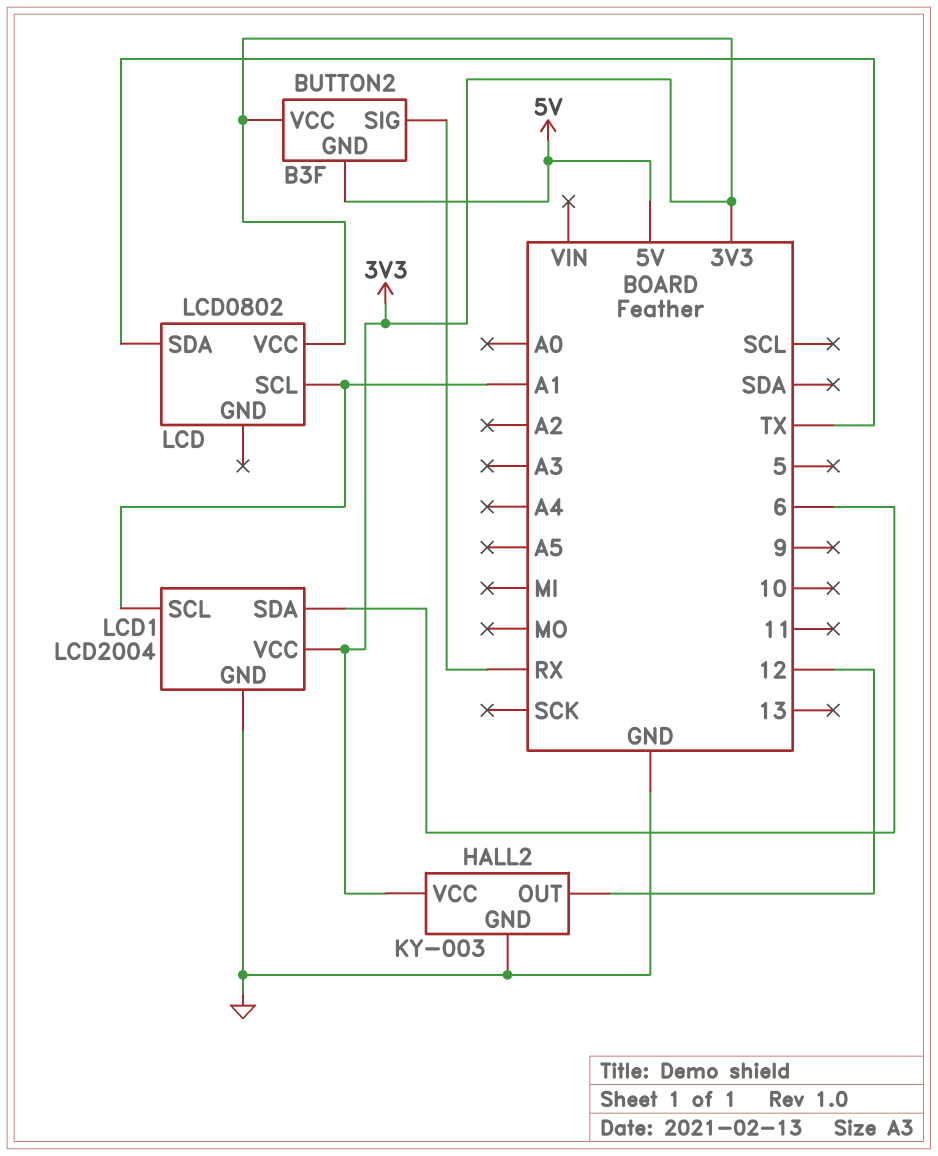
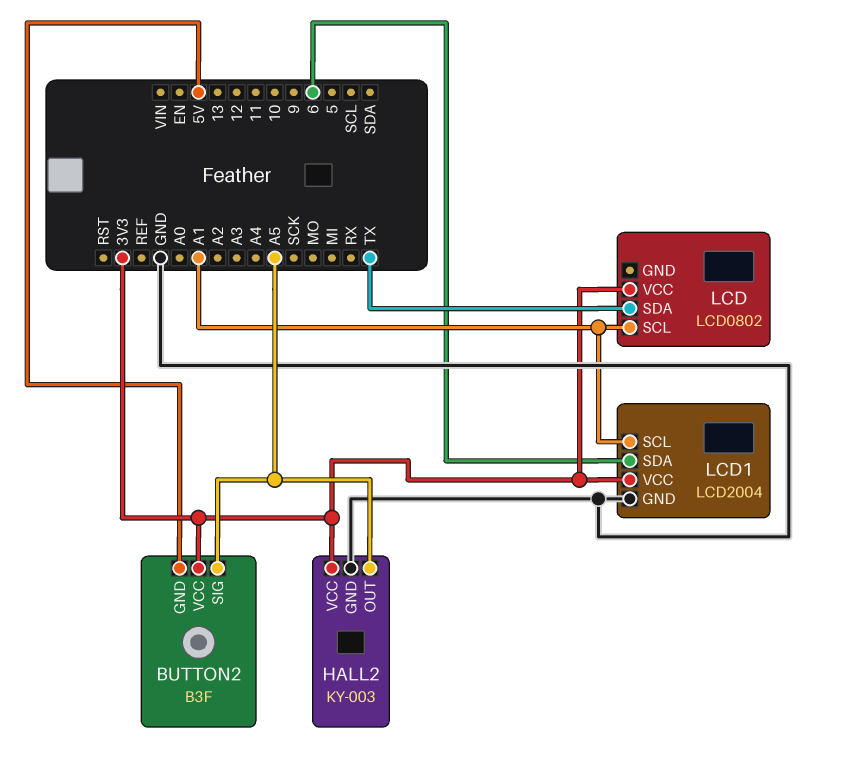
BUTTON2 pin SIG: RX -> A5
HALL2 pin OUT: 12 -> A5

